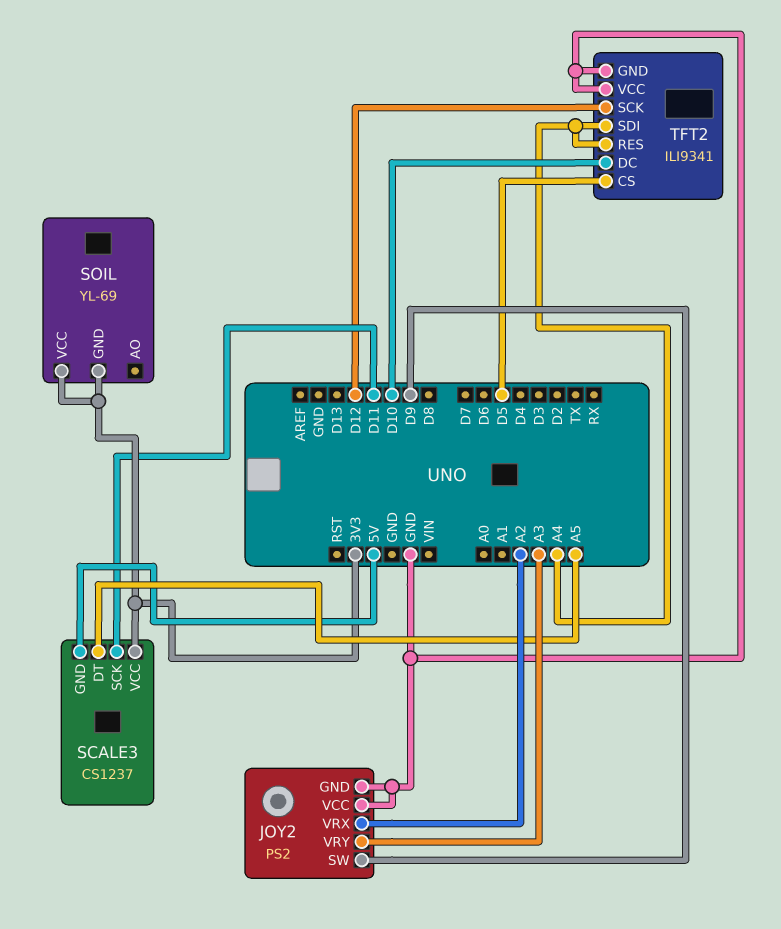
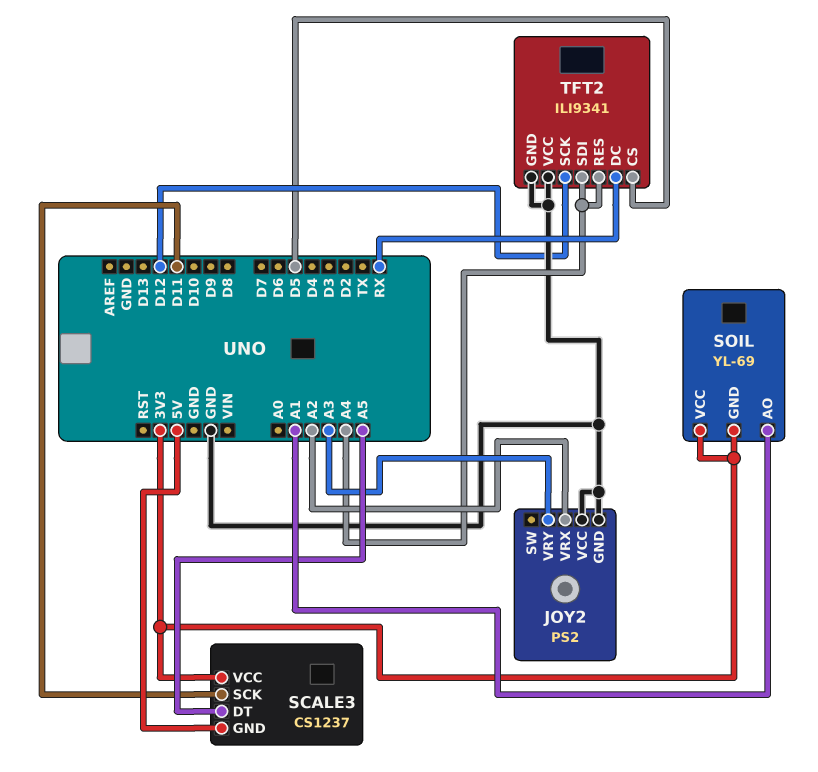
JOY2 pin SW: D9 -> none
SOIL pin AO: none -> A1
TFT2 pin DC: D10 -> RX

